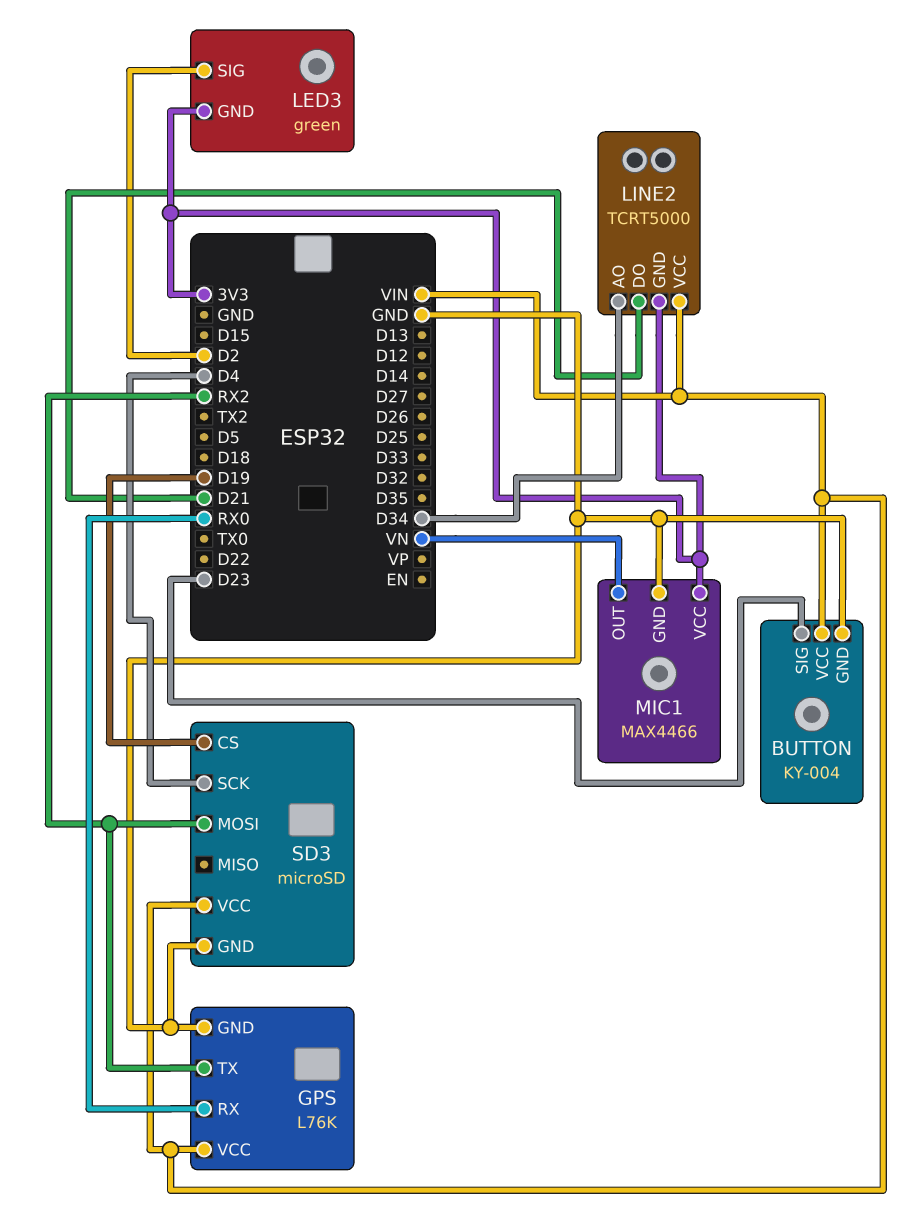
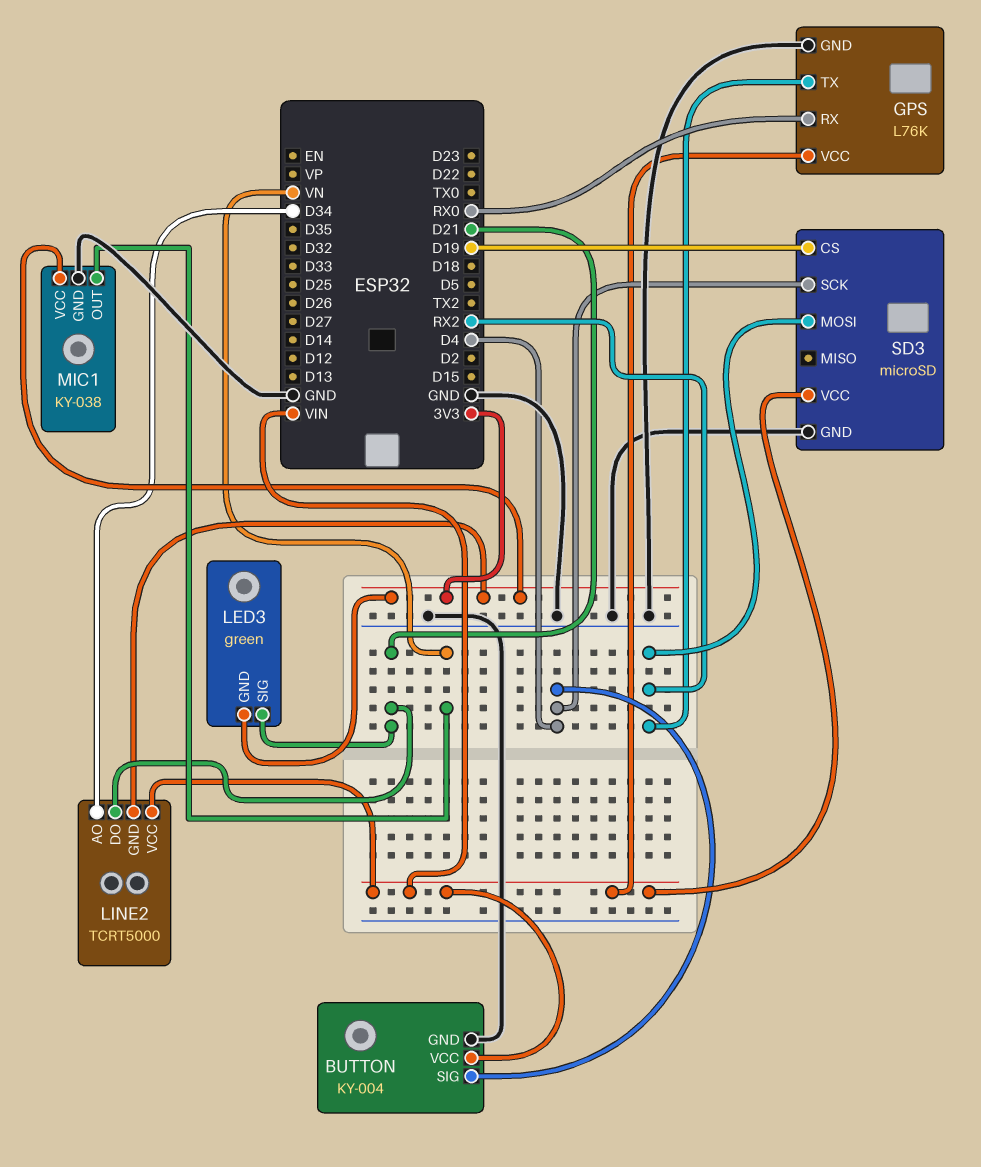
BUTTON pin SIG: D23 -> D4
LED3 pin SIG: D2 -> D21
MIC1: MAX4466 -> KY-038

